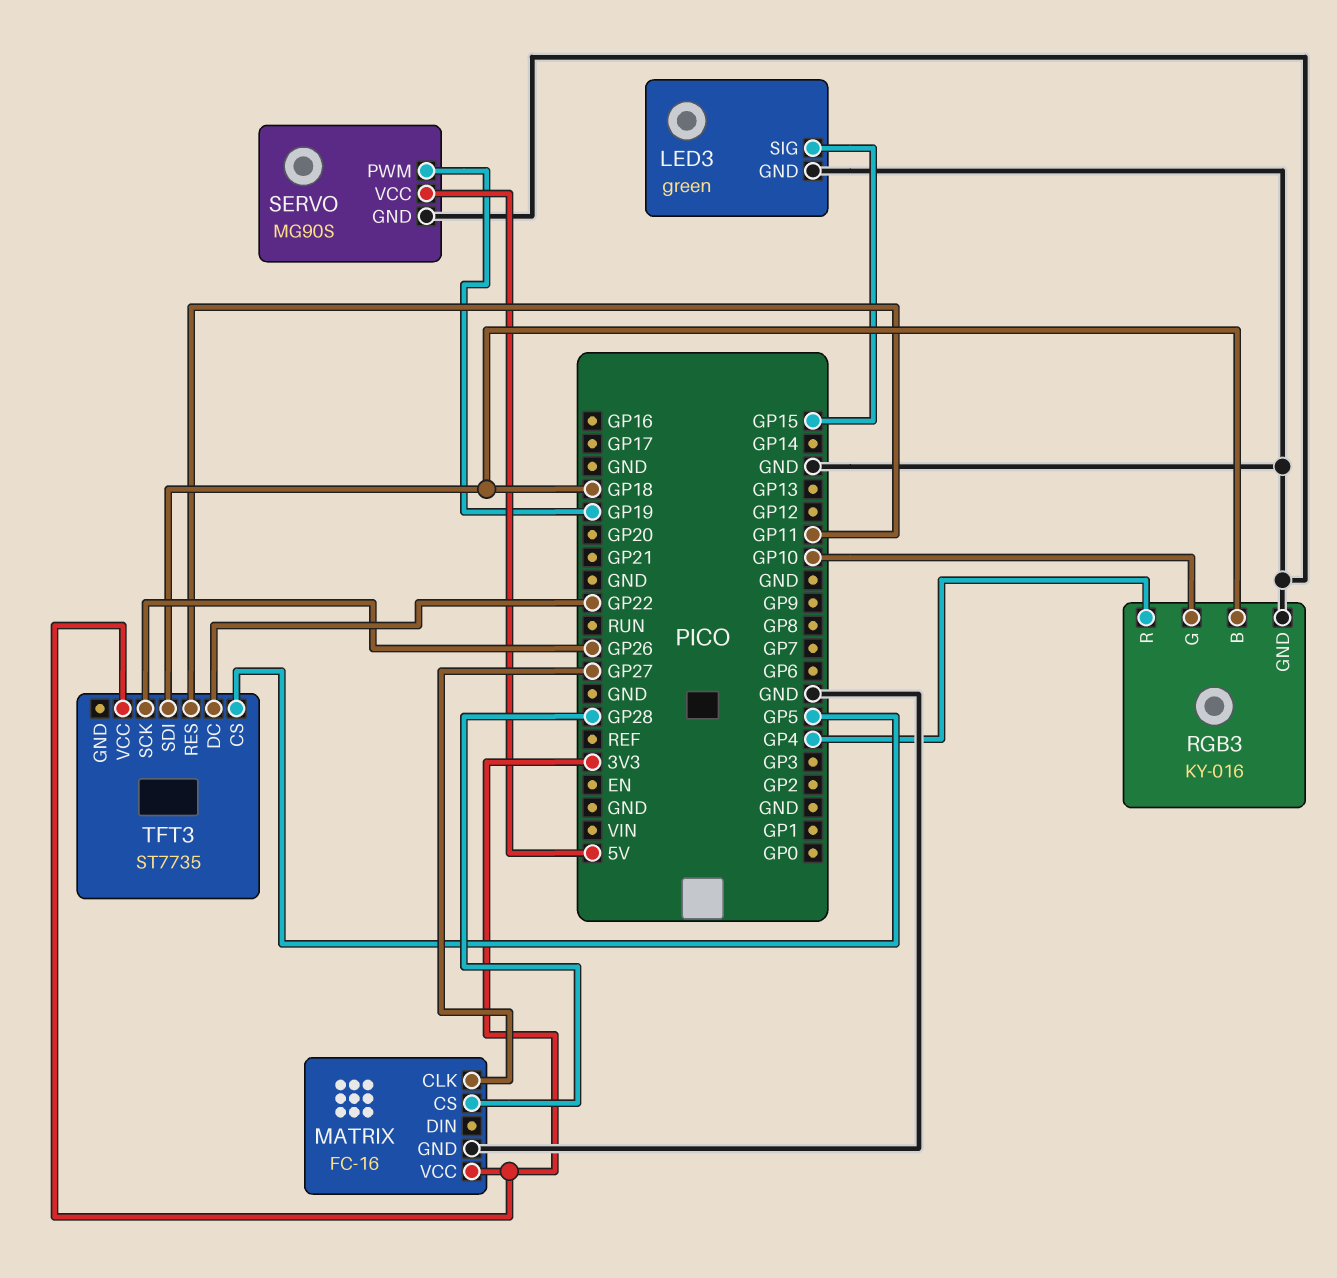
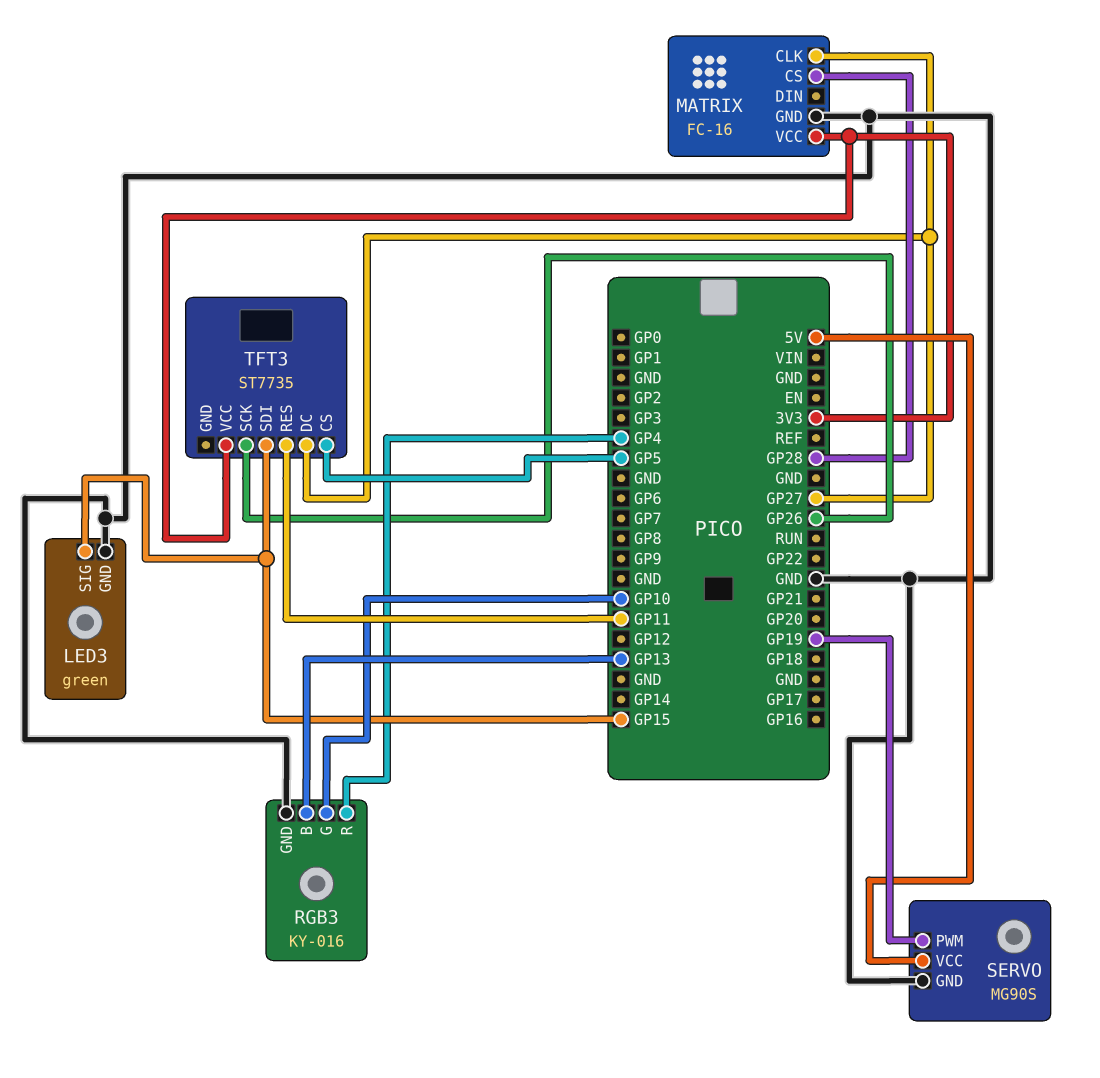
RGB3 pin B: GP18 -> GP13
TFT3 pin DC: GP22 -> GP27
TFT3 pin SDI: GP18 -> GP15

